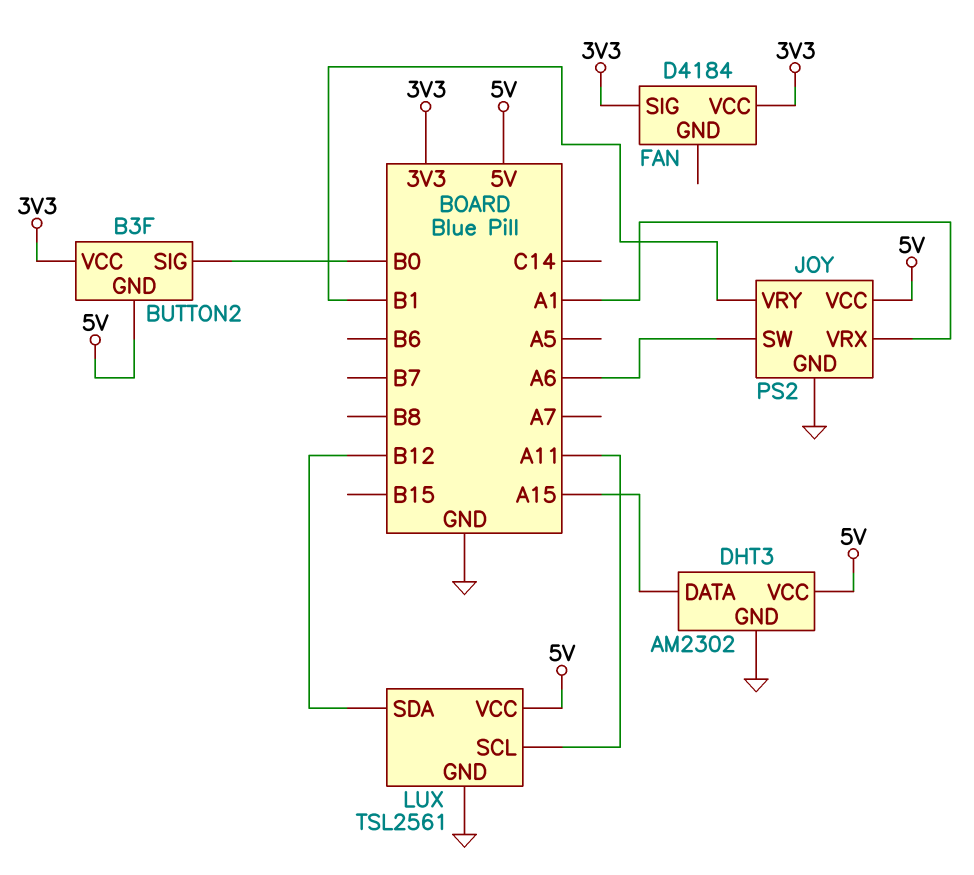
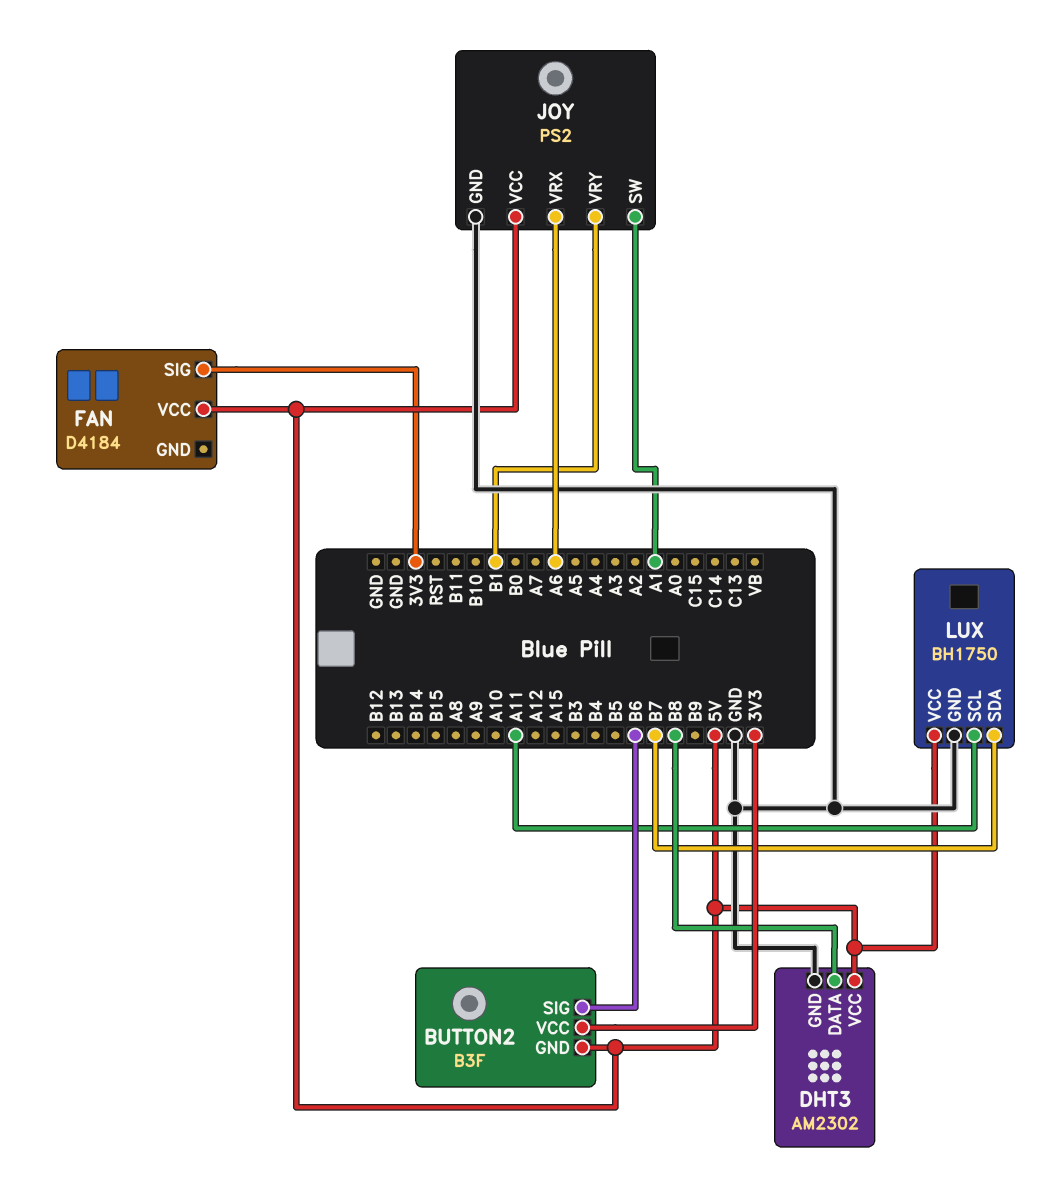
BUTTON2 pin SIG: B0 -> B6
DHT3 pin DATA: A15 -> B8
FAN pin VCC: 3V3 -> 5V
JOY pin SW: A6 -> A1
JOY pin VRX: A1 -> A6
LUX: TSL2561 -> BH1750
LUX pin SDA: B12 -> B7

